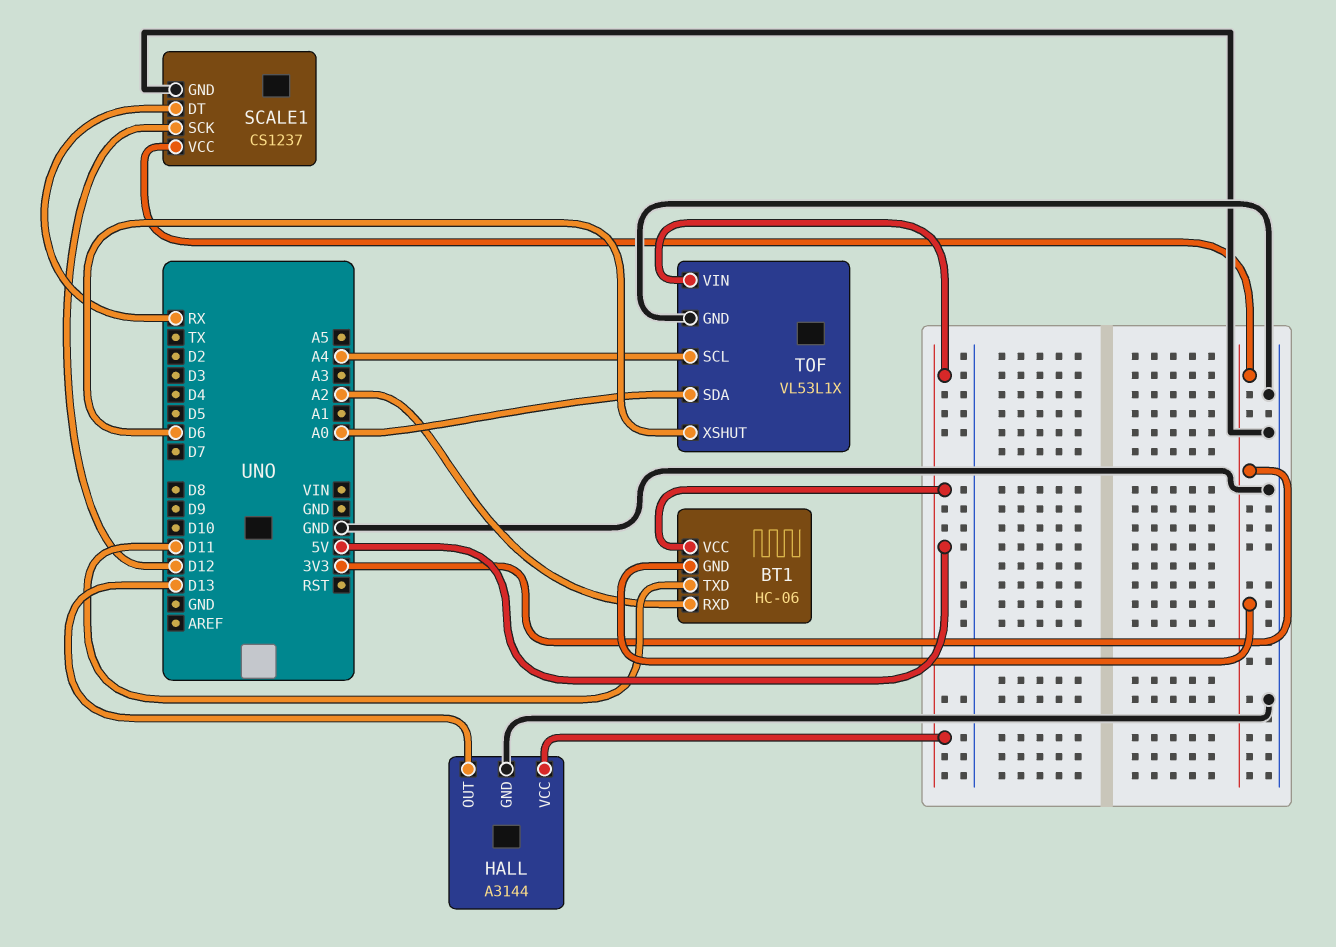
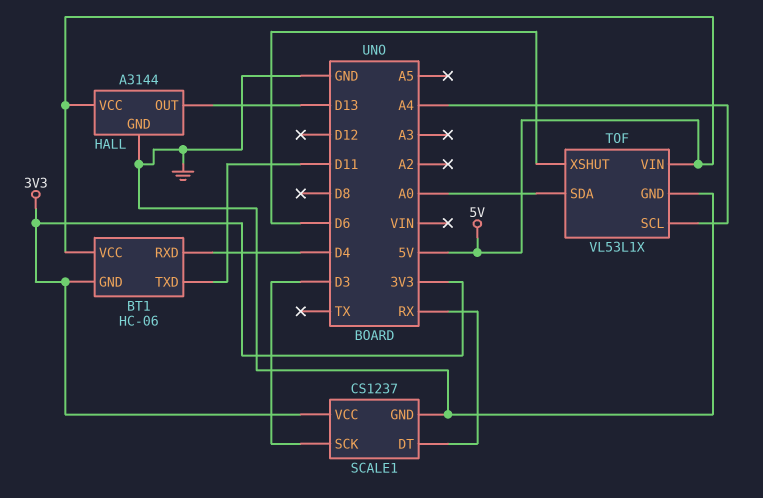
BT1 pin RXD: A2 -> D4
SCALE1 pin SCK: D12 -> D3

